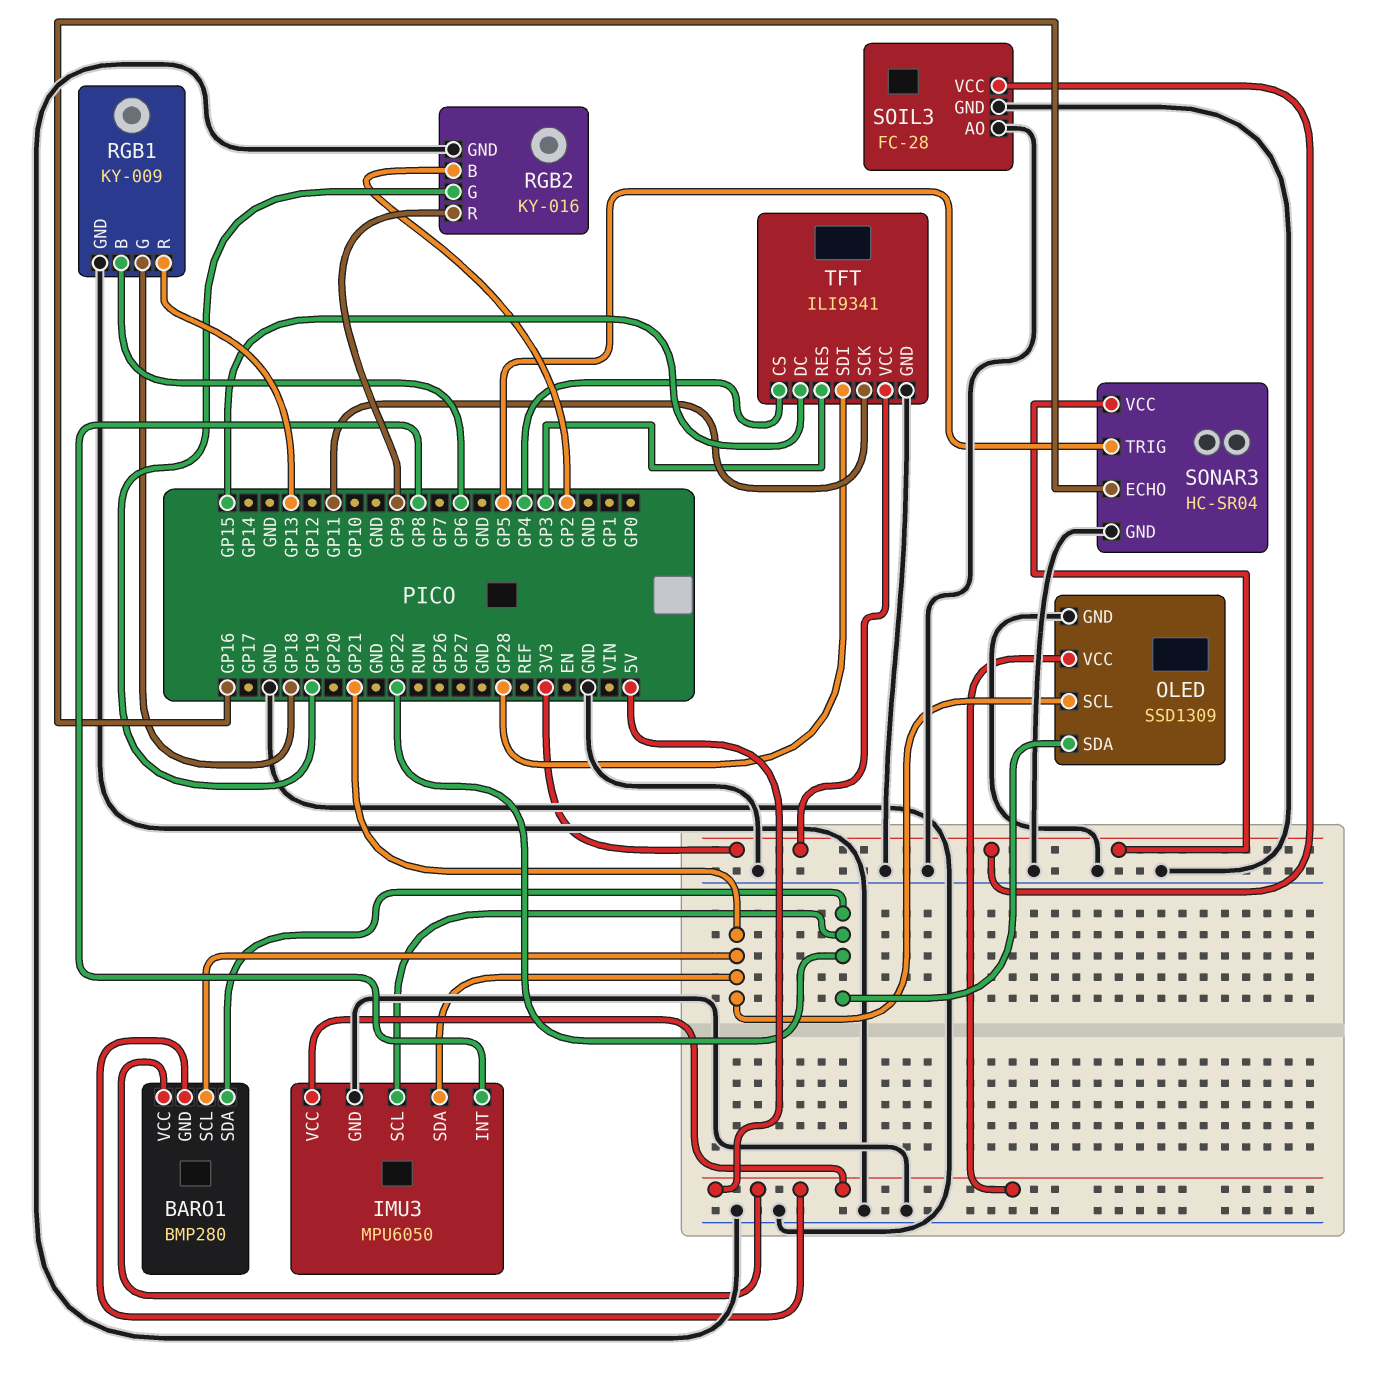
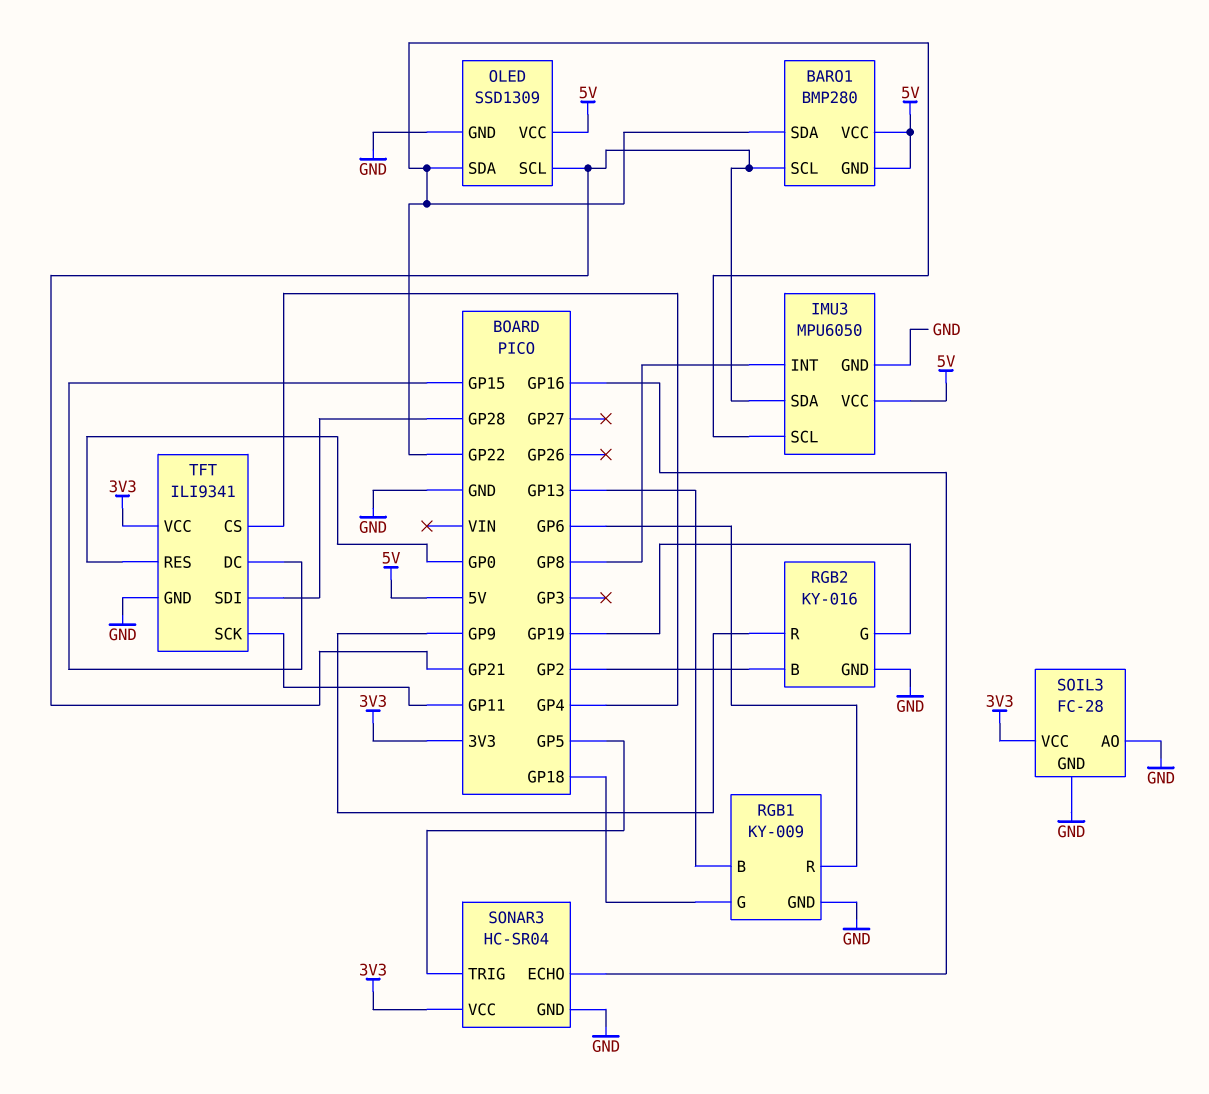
RGB1 pin B: GP6 -> GP13
RGB1 pin R: GP13 -> GP6
TFT pin RES: GP3 -> GP0

